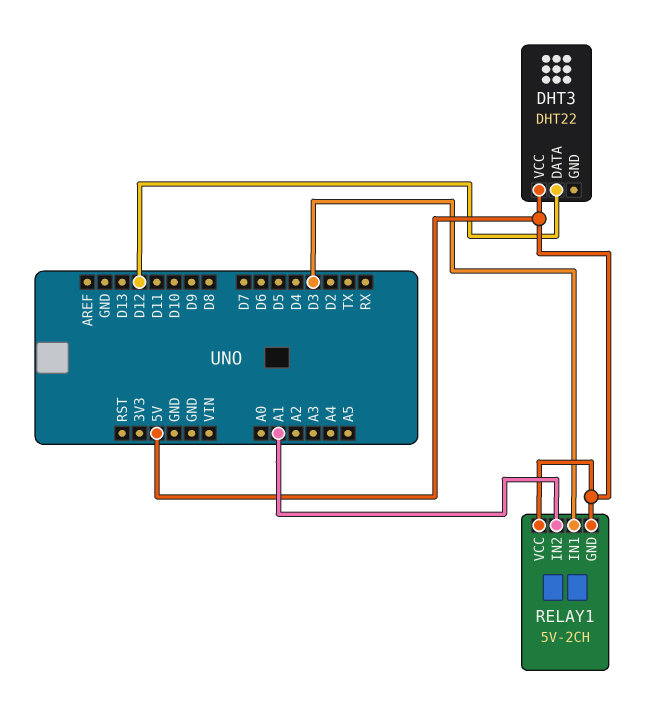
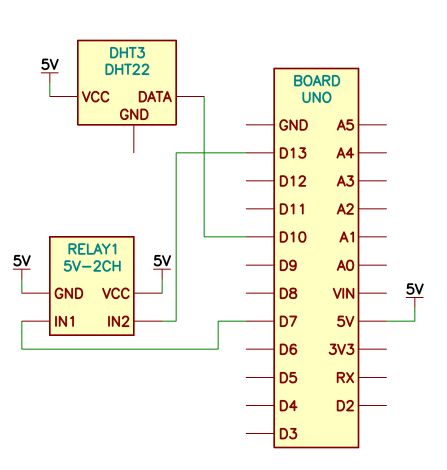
DHT3 pin DATA: D12 -> D10
RELAY1 pin IN1: D3 -> D7
RELAY1 pin IN2: A1 -> D13

